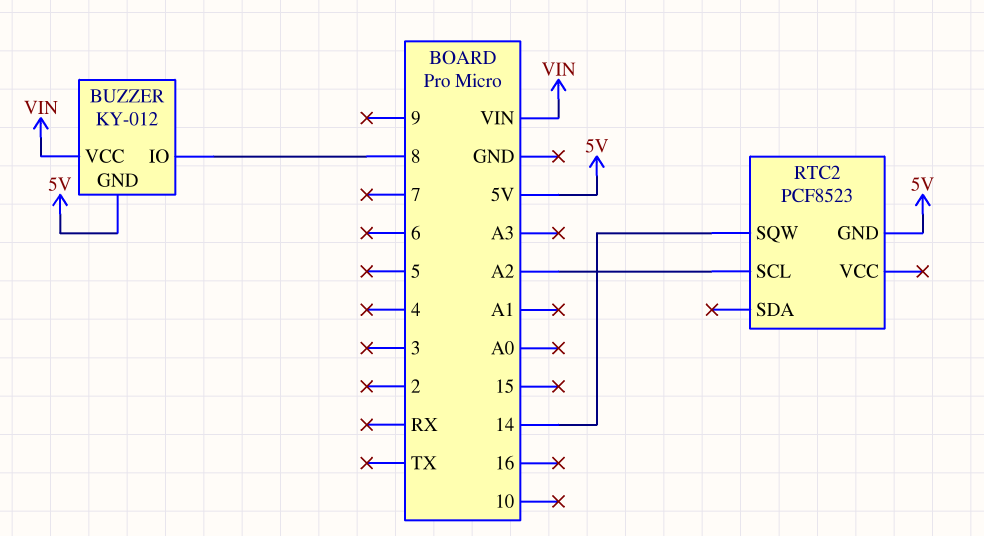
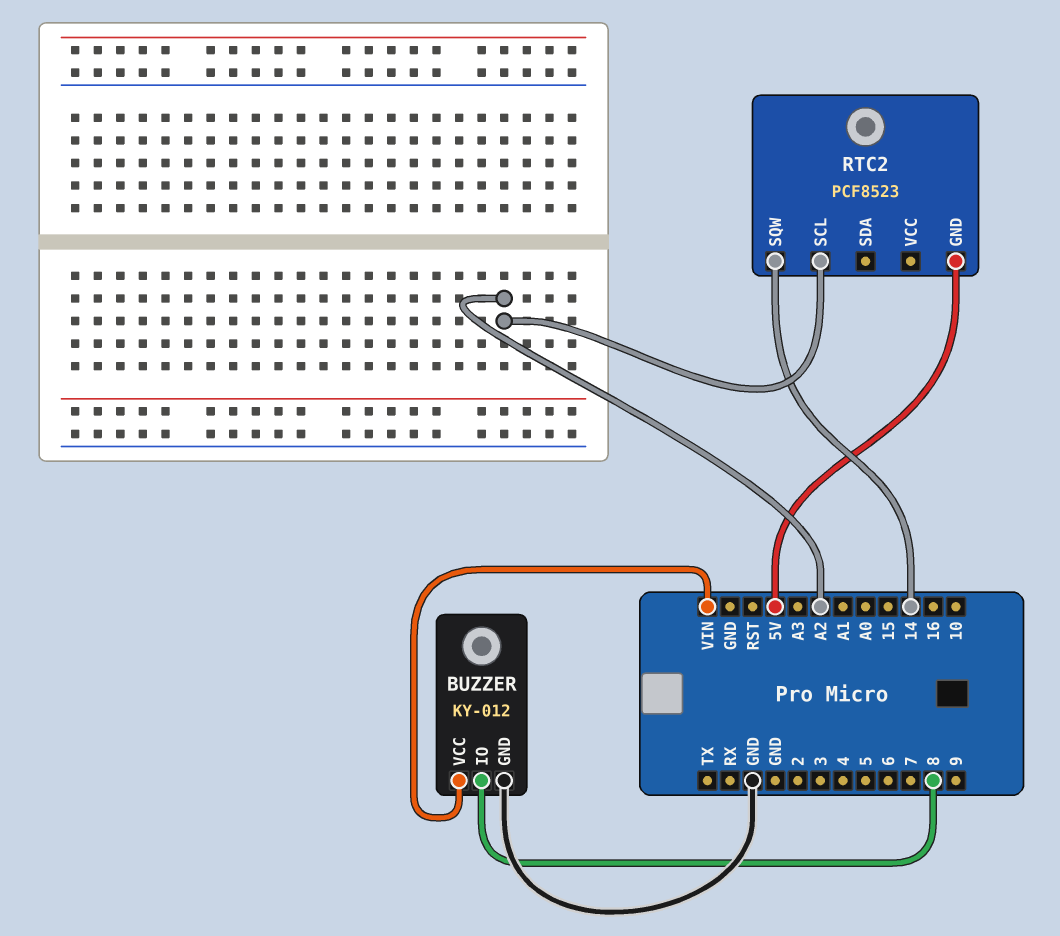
BUZZER pin GND: 5V -> GND

